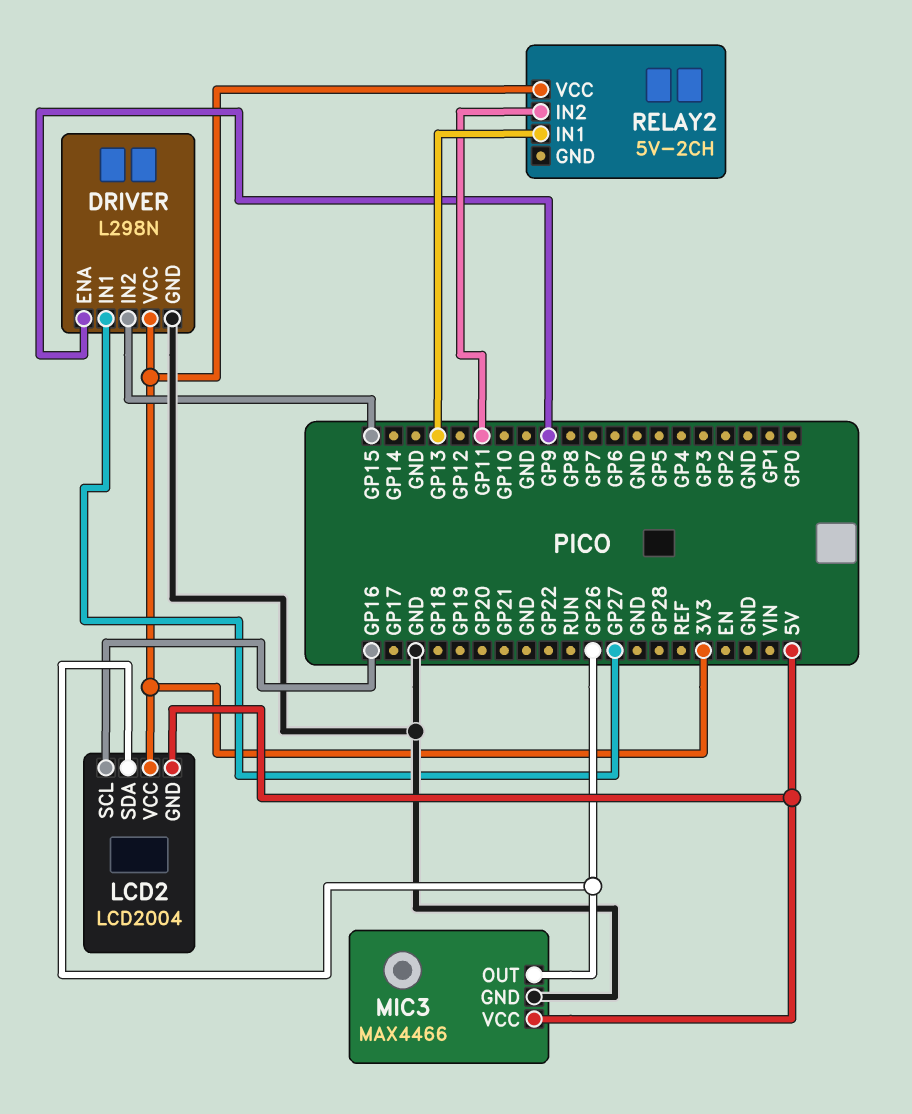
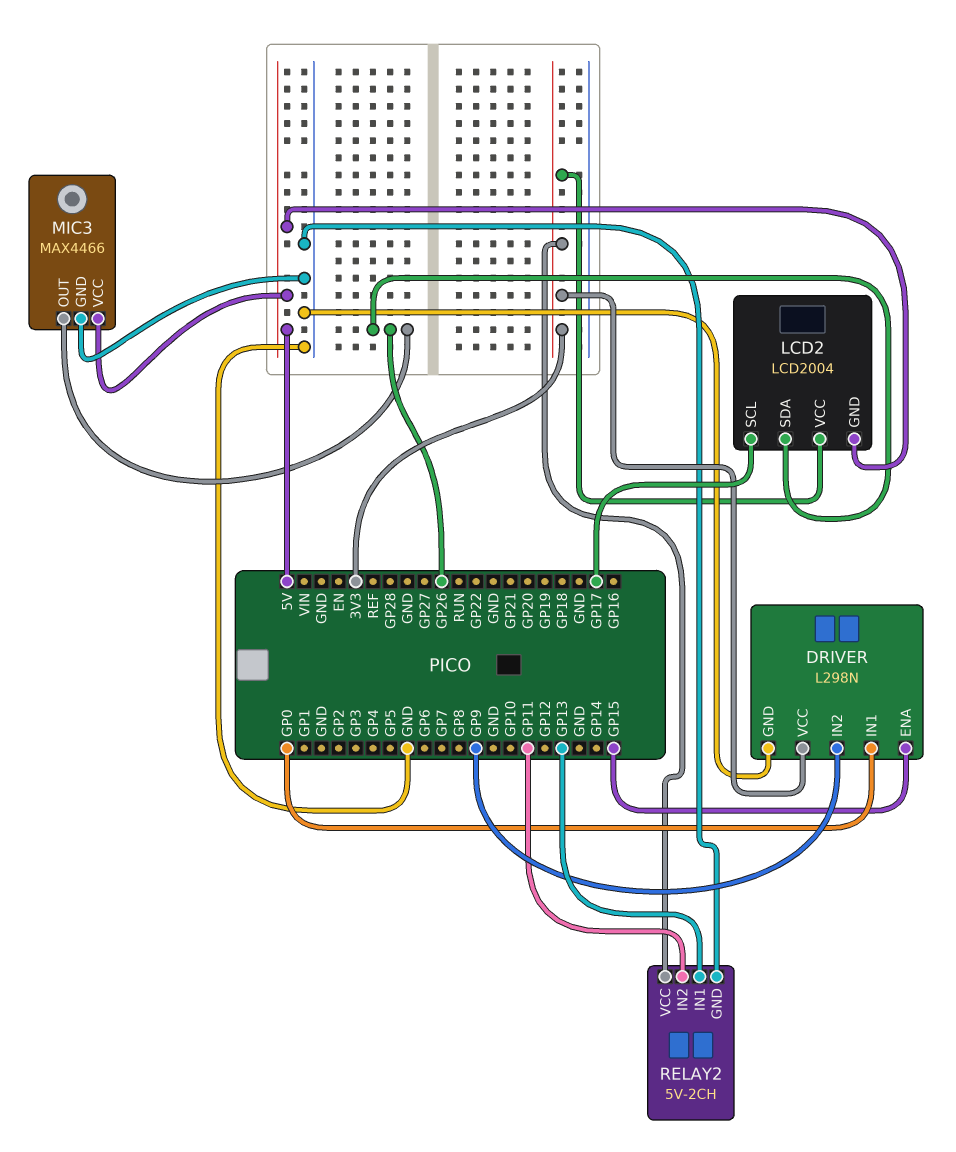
DRIVER pin ENA: GP9 -> GP15
DRIVER pin IN1: GP27 -> GP0
DRIVER pin IN2: GP15 -> GP9
LCD2 pin SCL: GP16 -> GP17
RELAY2 pin GND: none -> GND

